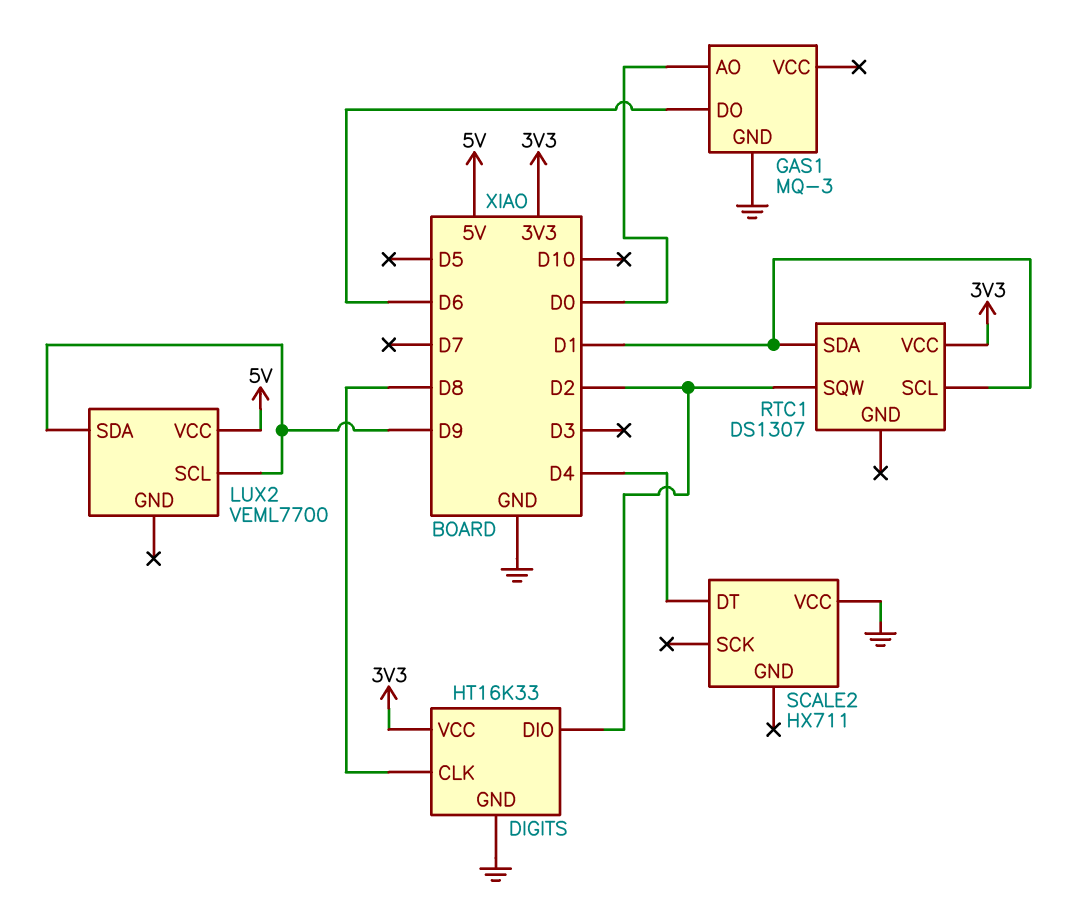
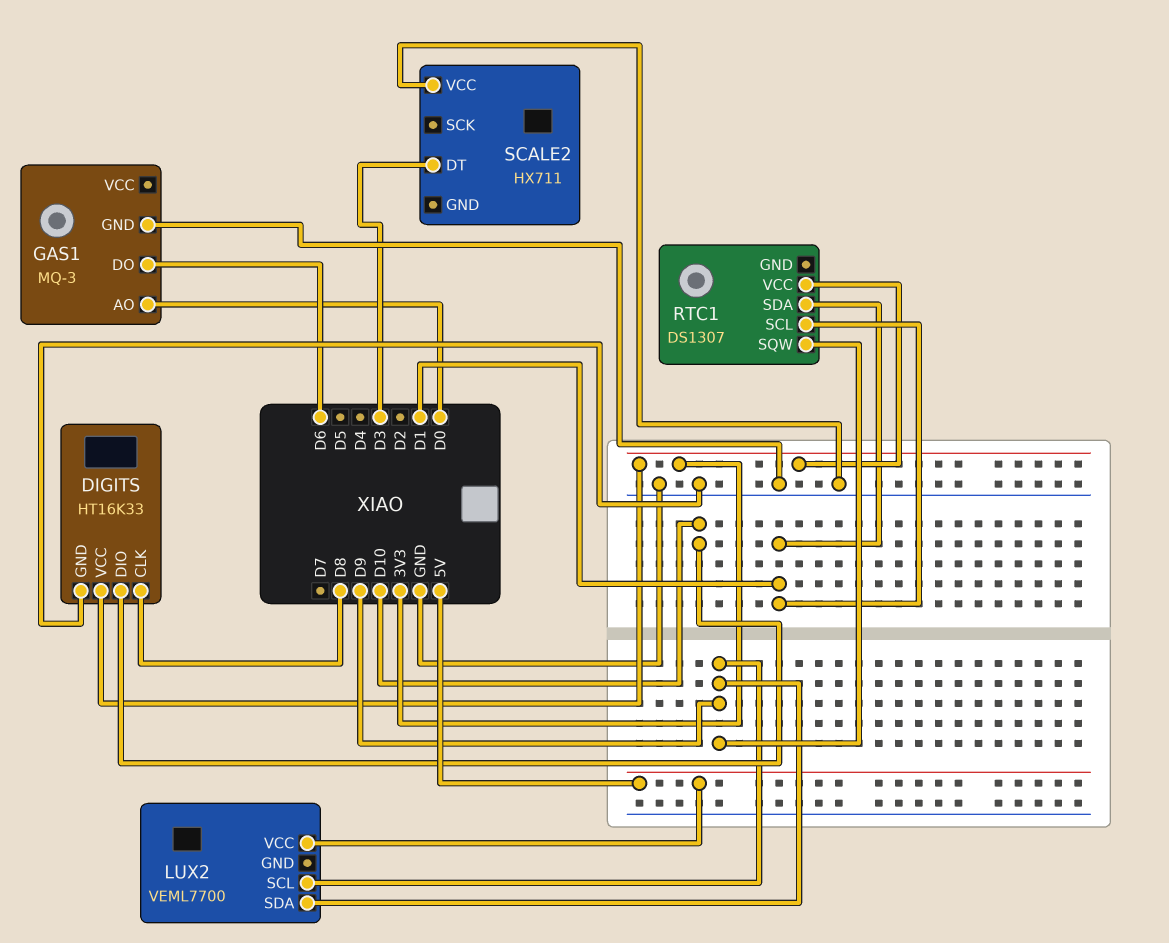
DIGITS pin DIO: D2 -> D10
RTC1 pin SQW: D2 -> D9
SCALE2 pin DT: D4 -> D3

